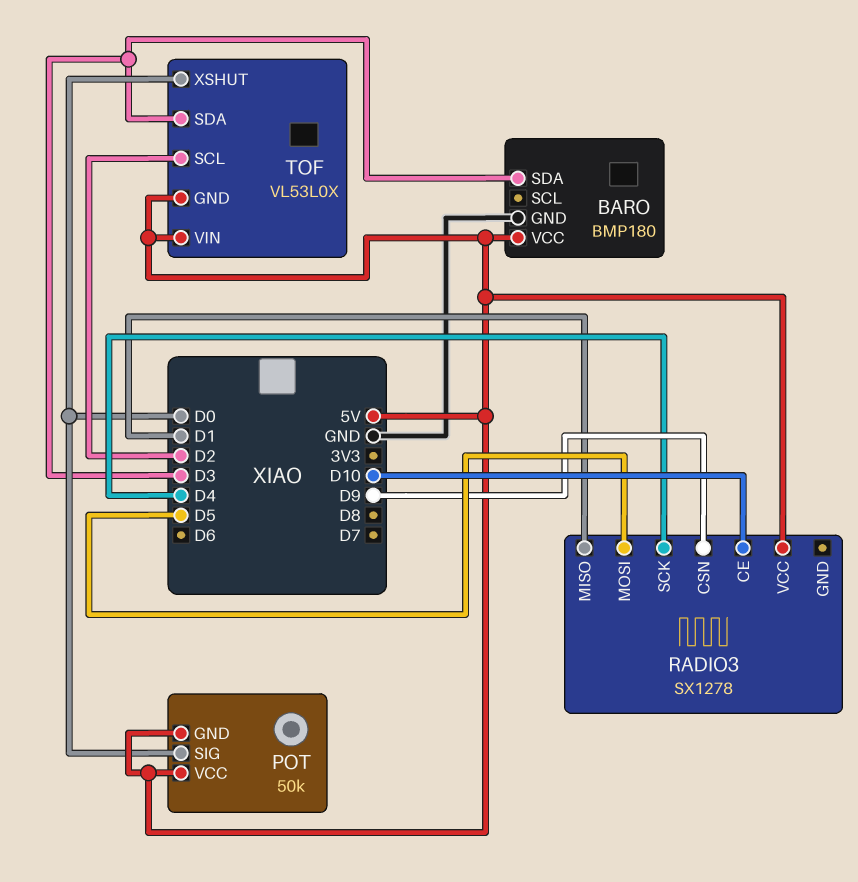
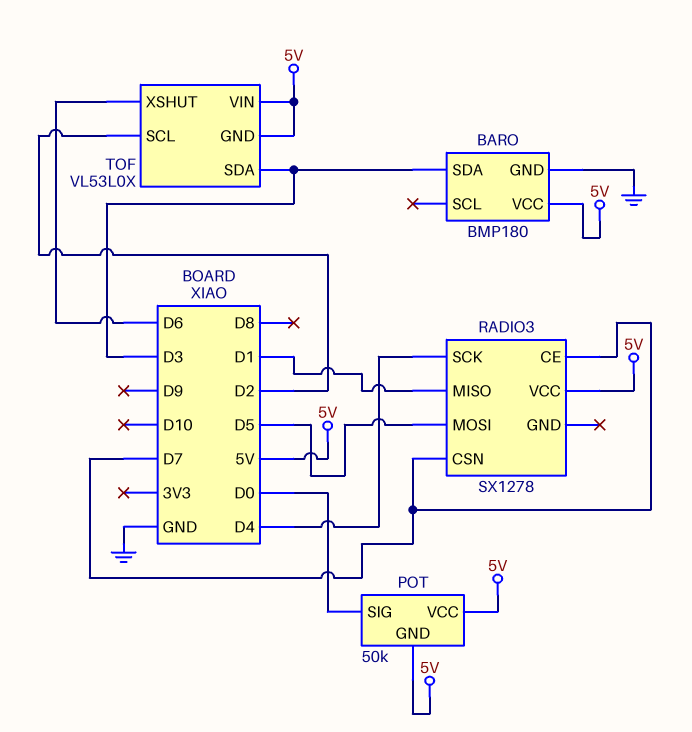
RADIO3 pin CE: D10 -> D7
RADIO3 pin CSN: D9 -> D7
TOF pin XSHUT: D0 -> D6

